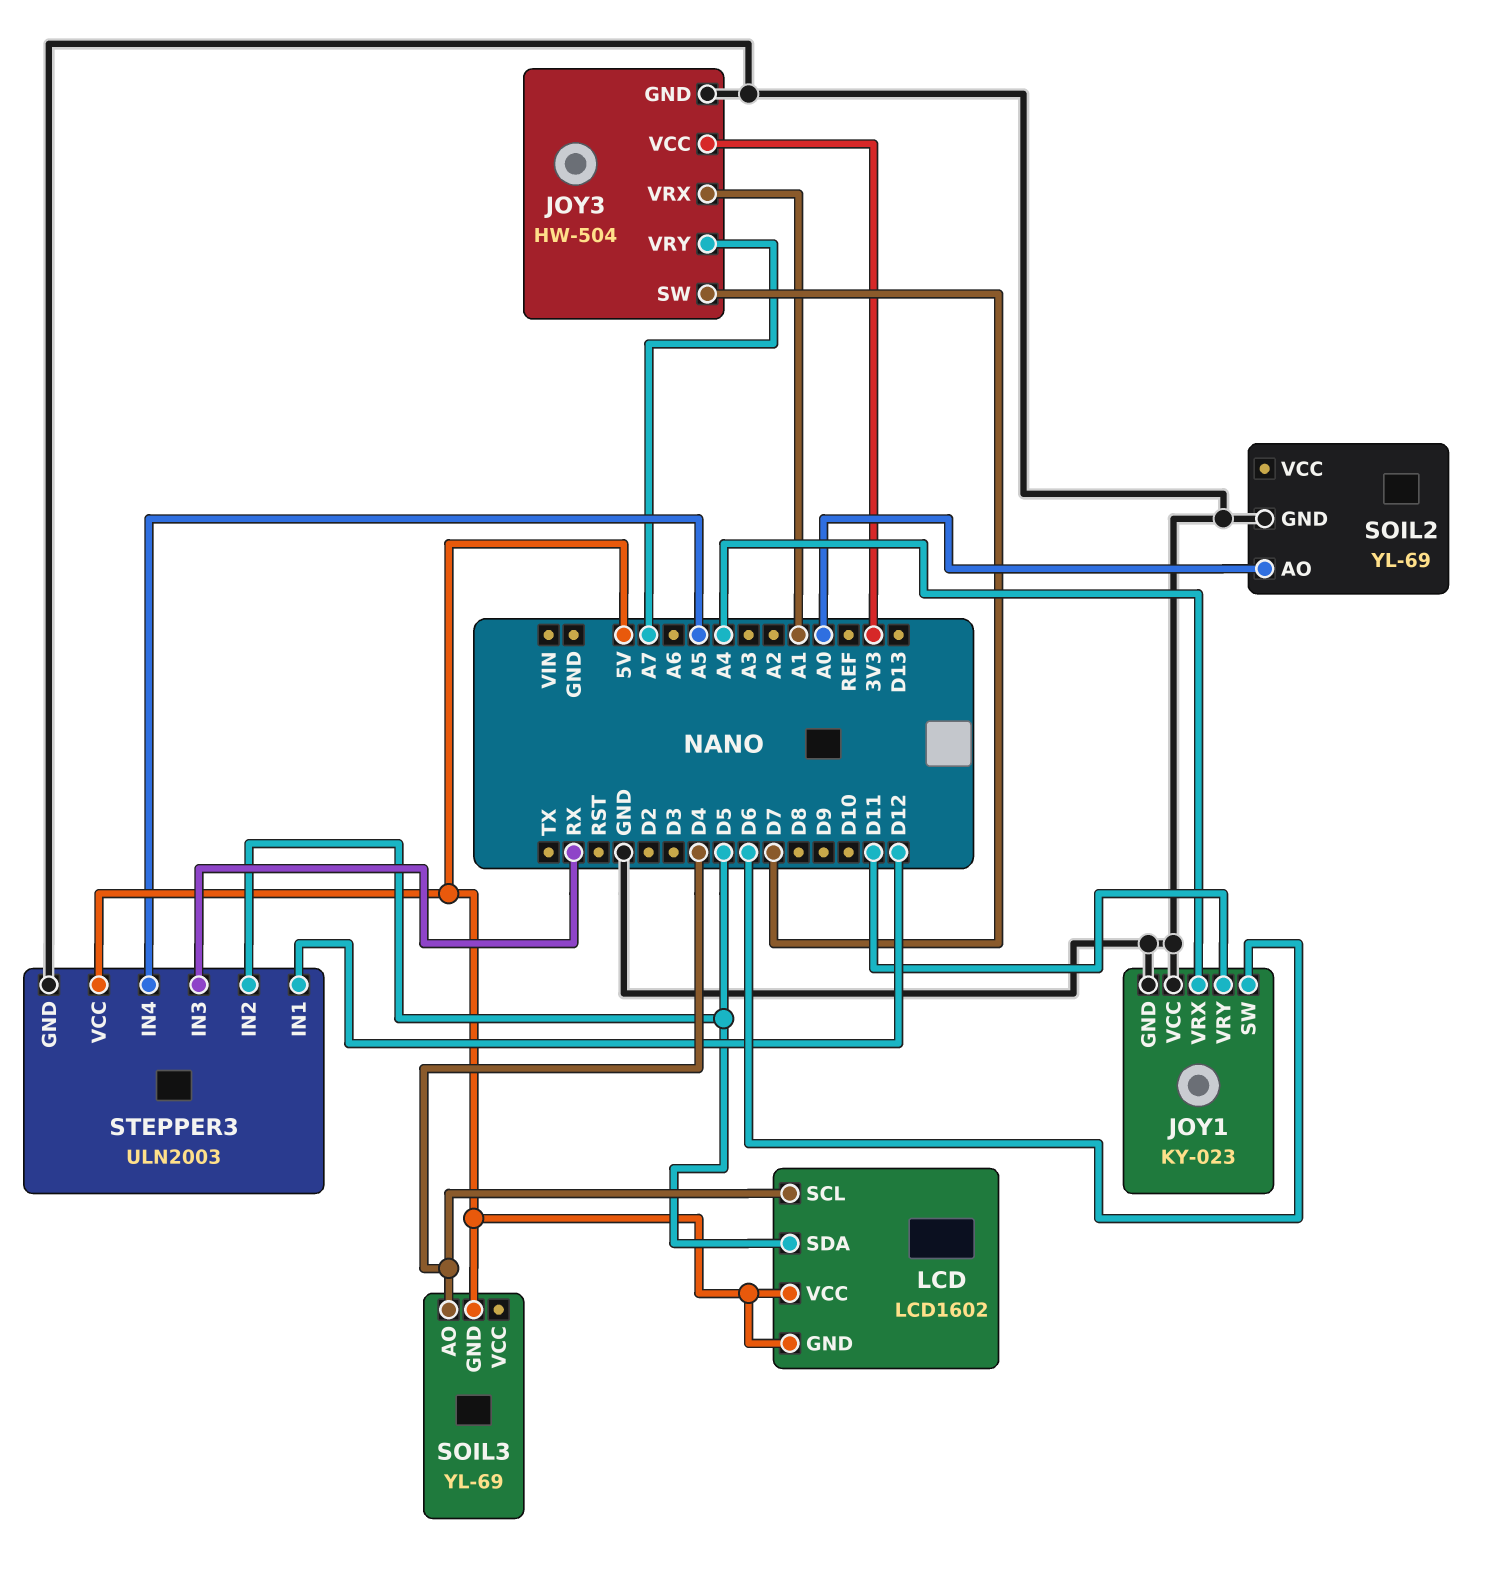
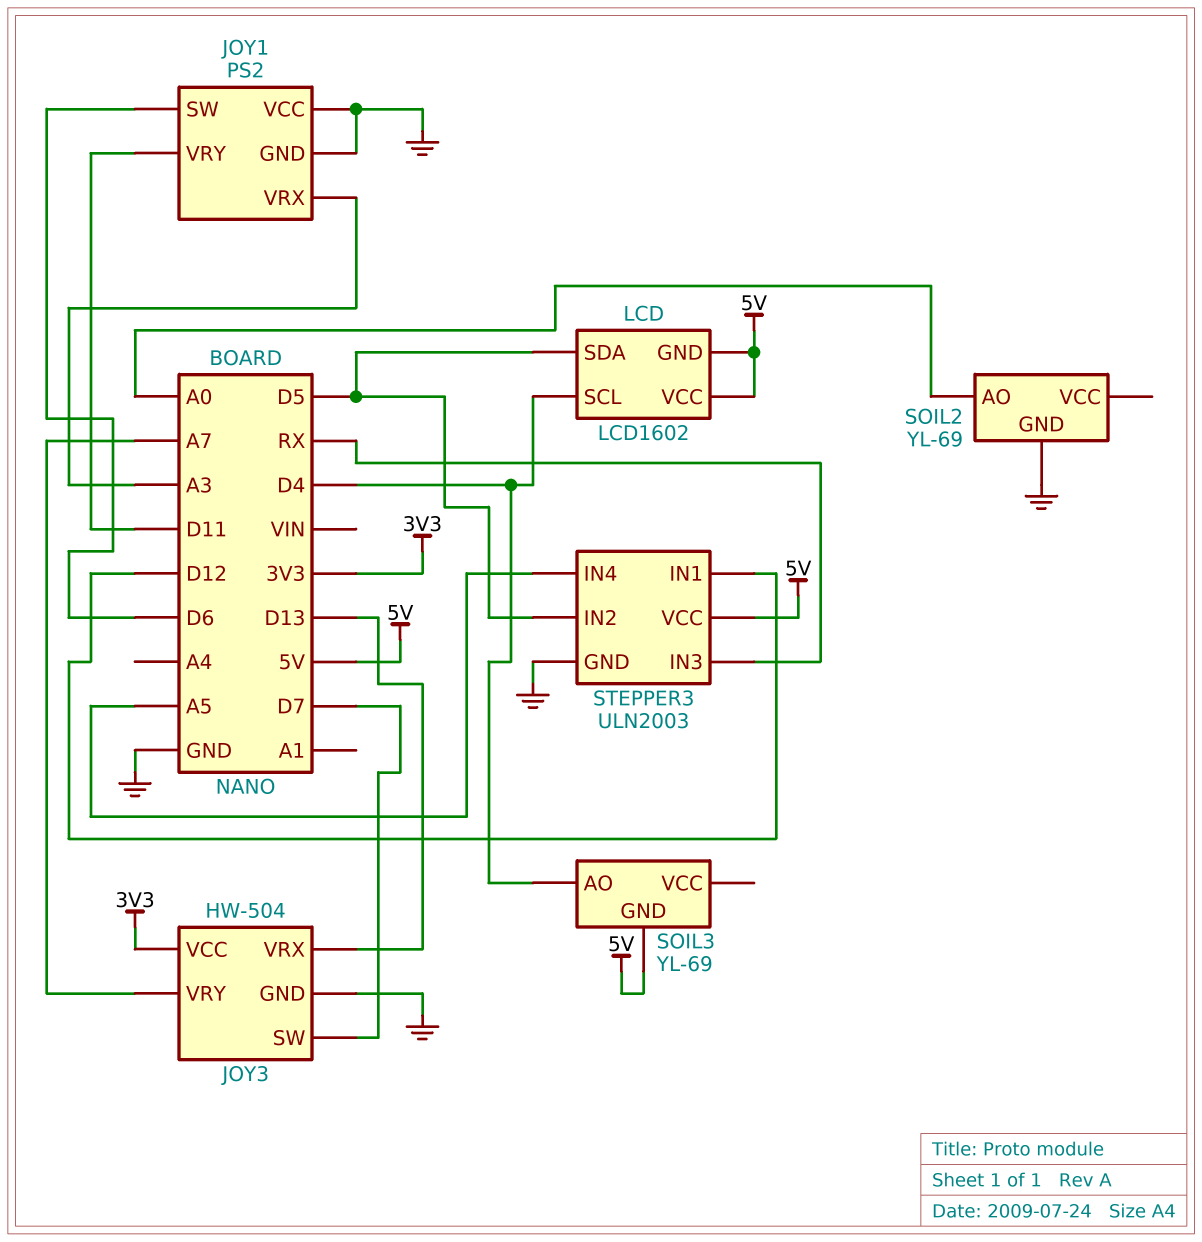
JOY1: KY-023 -> PS2
JOY1 pin VRX: A4 -> A3
JOY3 pin VRX: A1 -> D13

